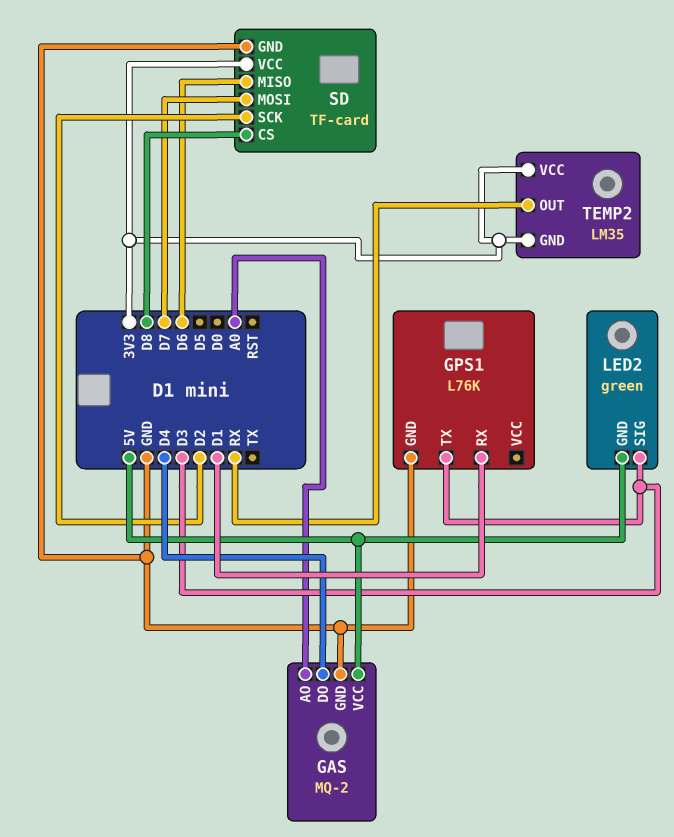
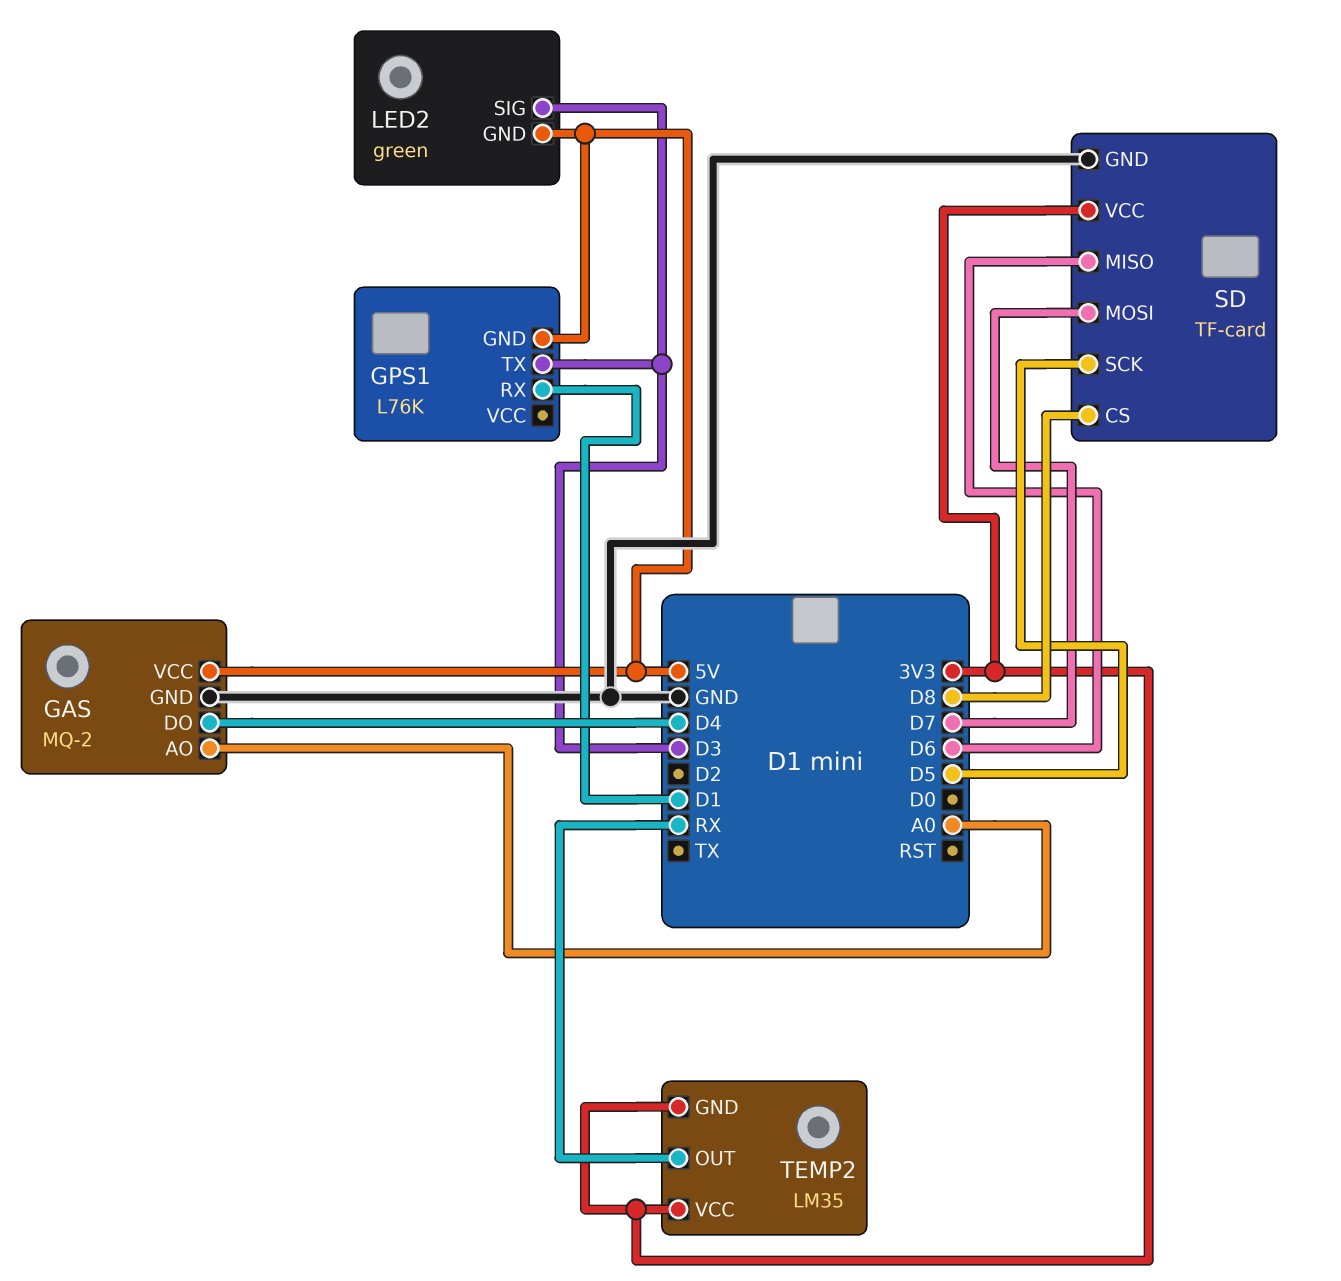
GPS1 pin GND: GND -> 5V
SD pin SCK: D2 -> D5

